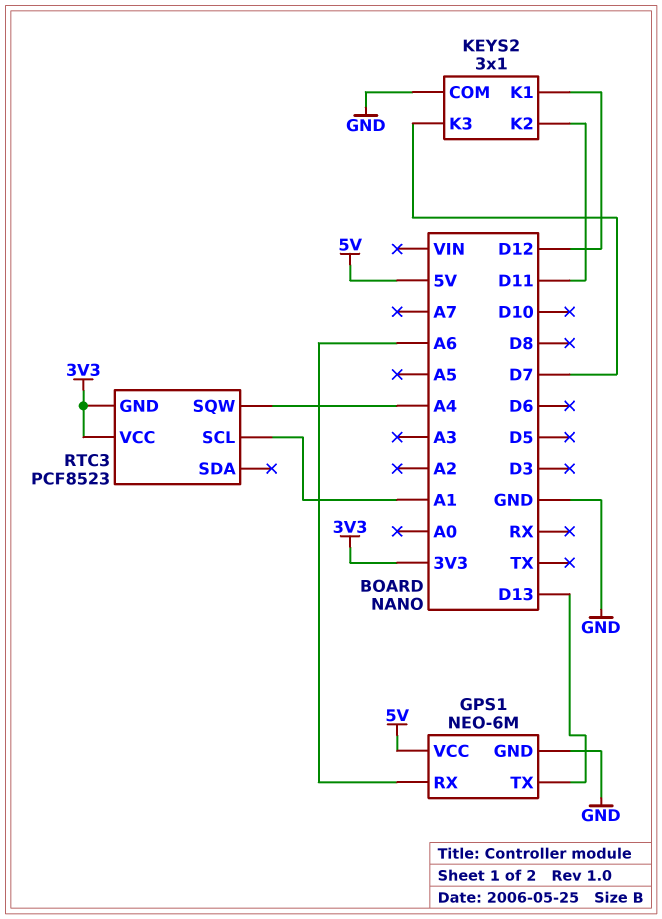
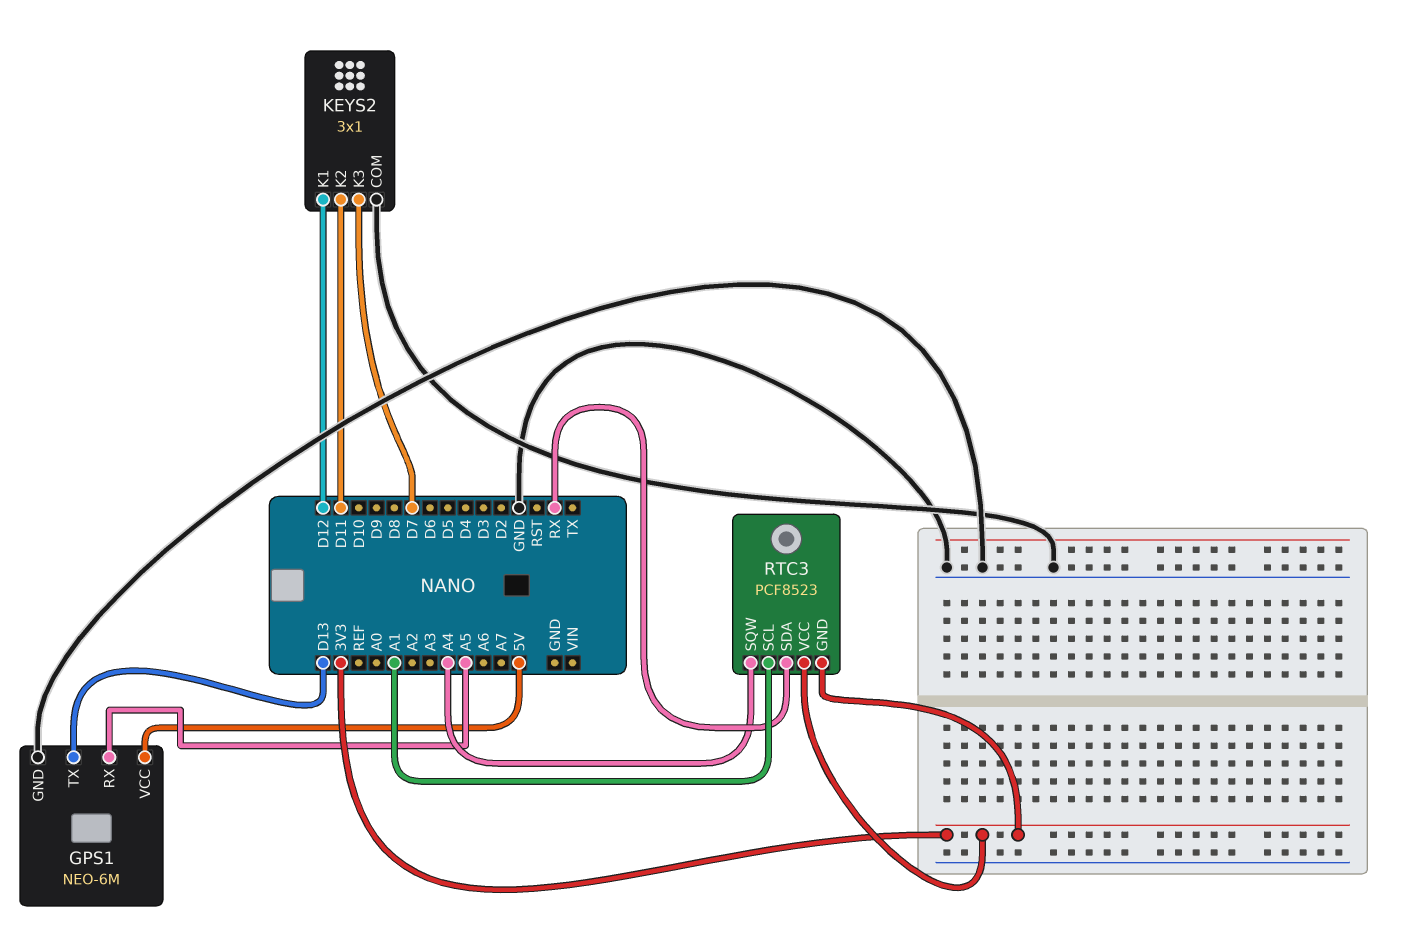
GPS1 pin RX: A6 -> A5
RTC3 pin SDA: none -> RX

